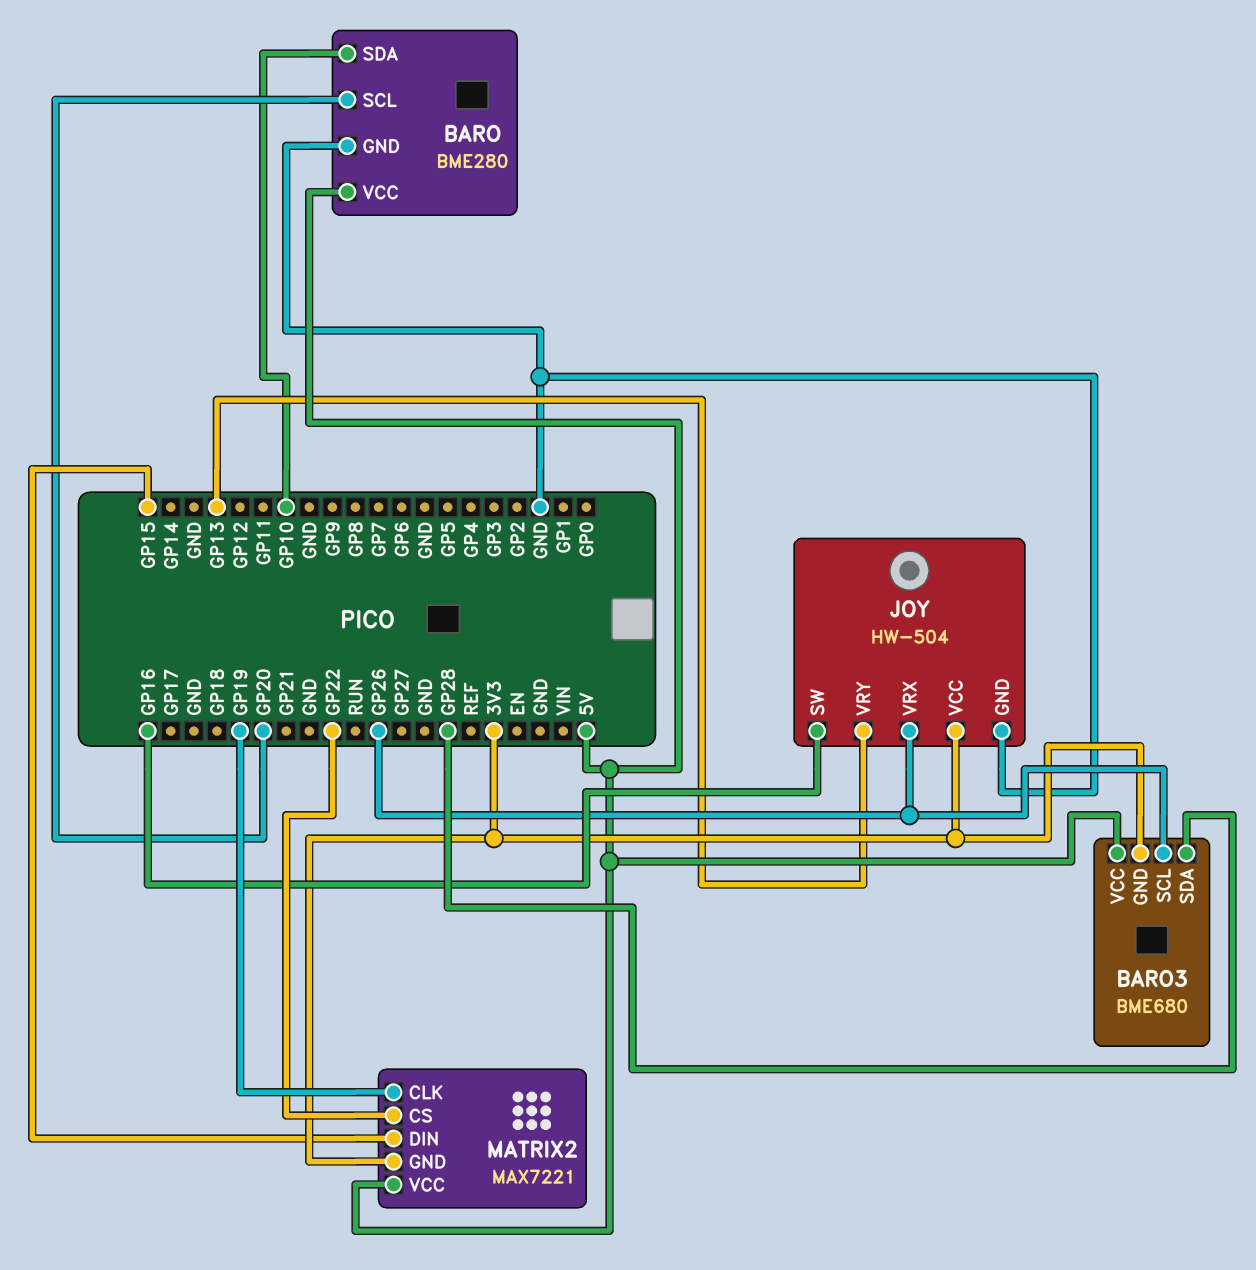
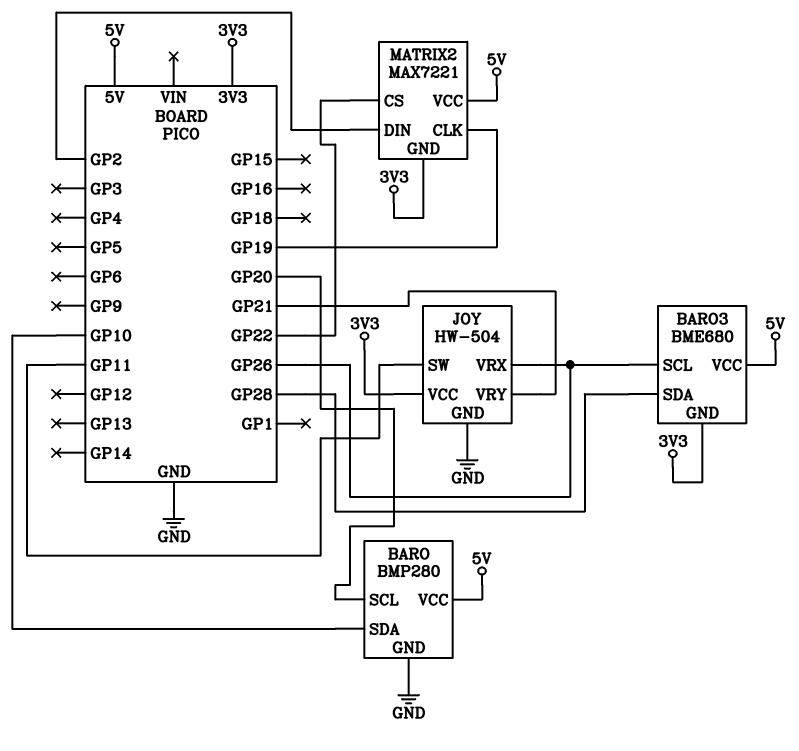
BARO: BME280 -> BMP280
JOY pin SW: GP16 -> GP11
JOY pin VRY: GP13 -> GP21
MATRIX2 pin DIN: GP15 -> GP2

